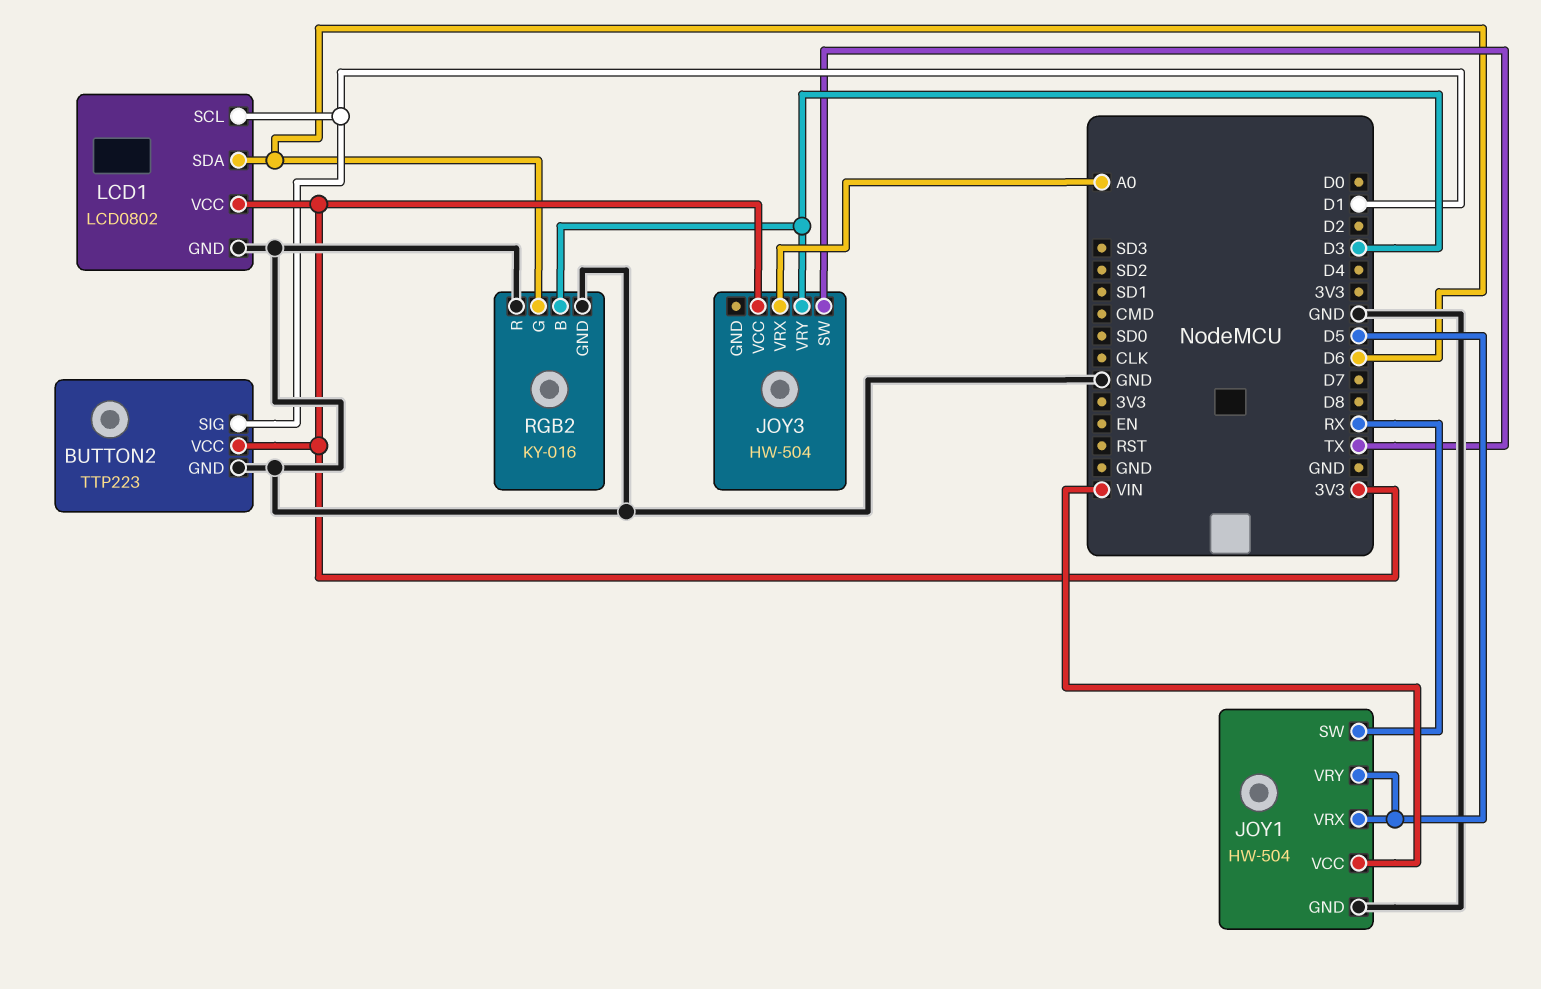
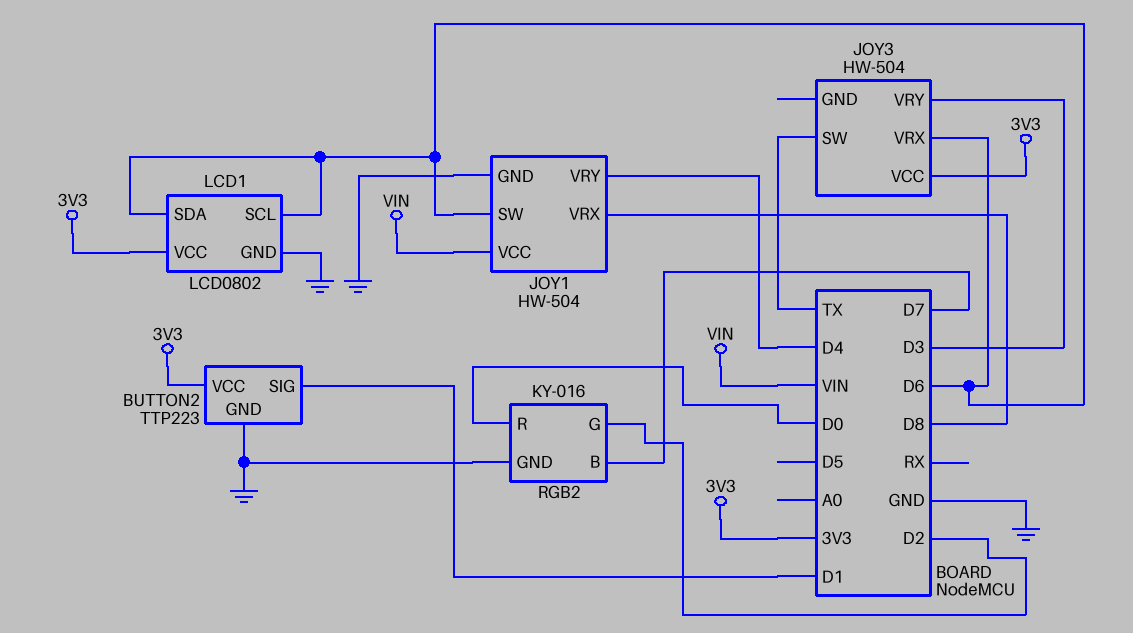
JOY1 pin SW: RX -> D6
JOY1 pin VRX: D5 -> D8
JOY1 pin VRY: D5 -> D4
JOY3 pin VRX: A0 -> D6
LCD1 pin SCL: D1 -> D6
RGB2 pin B: D3 -> D7
RGB2 pin G: D6 -> D2
RGB2 pin R: GND -> D0

